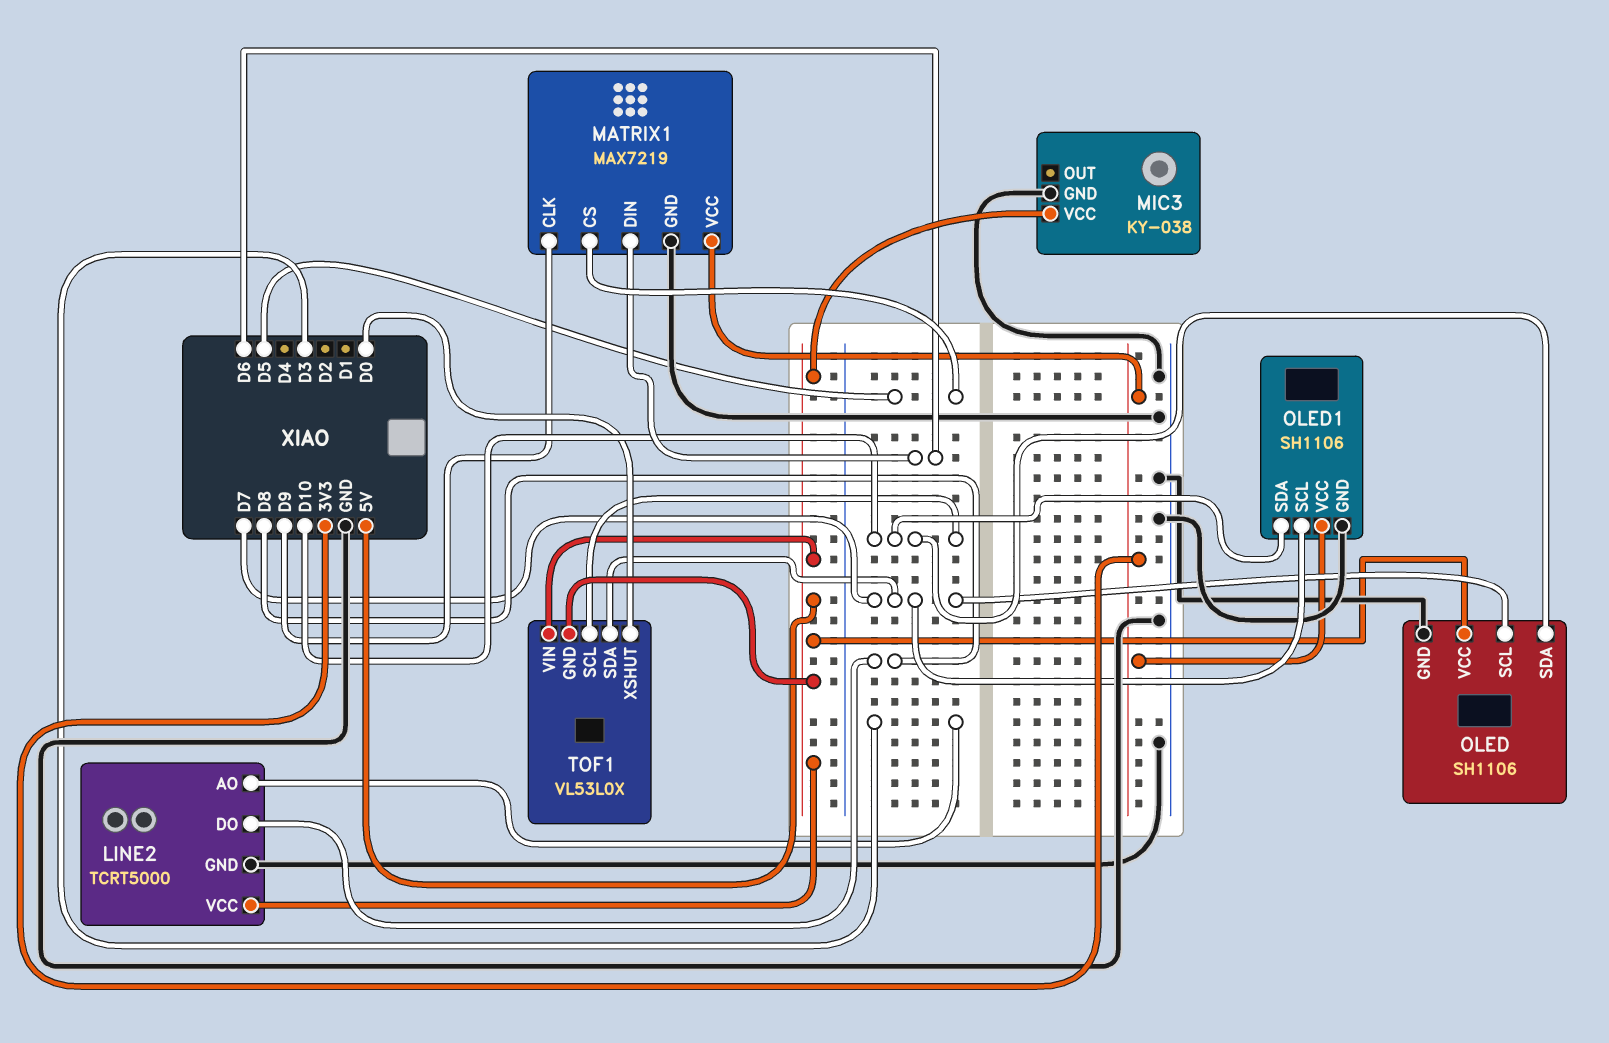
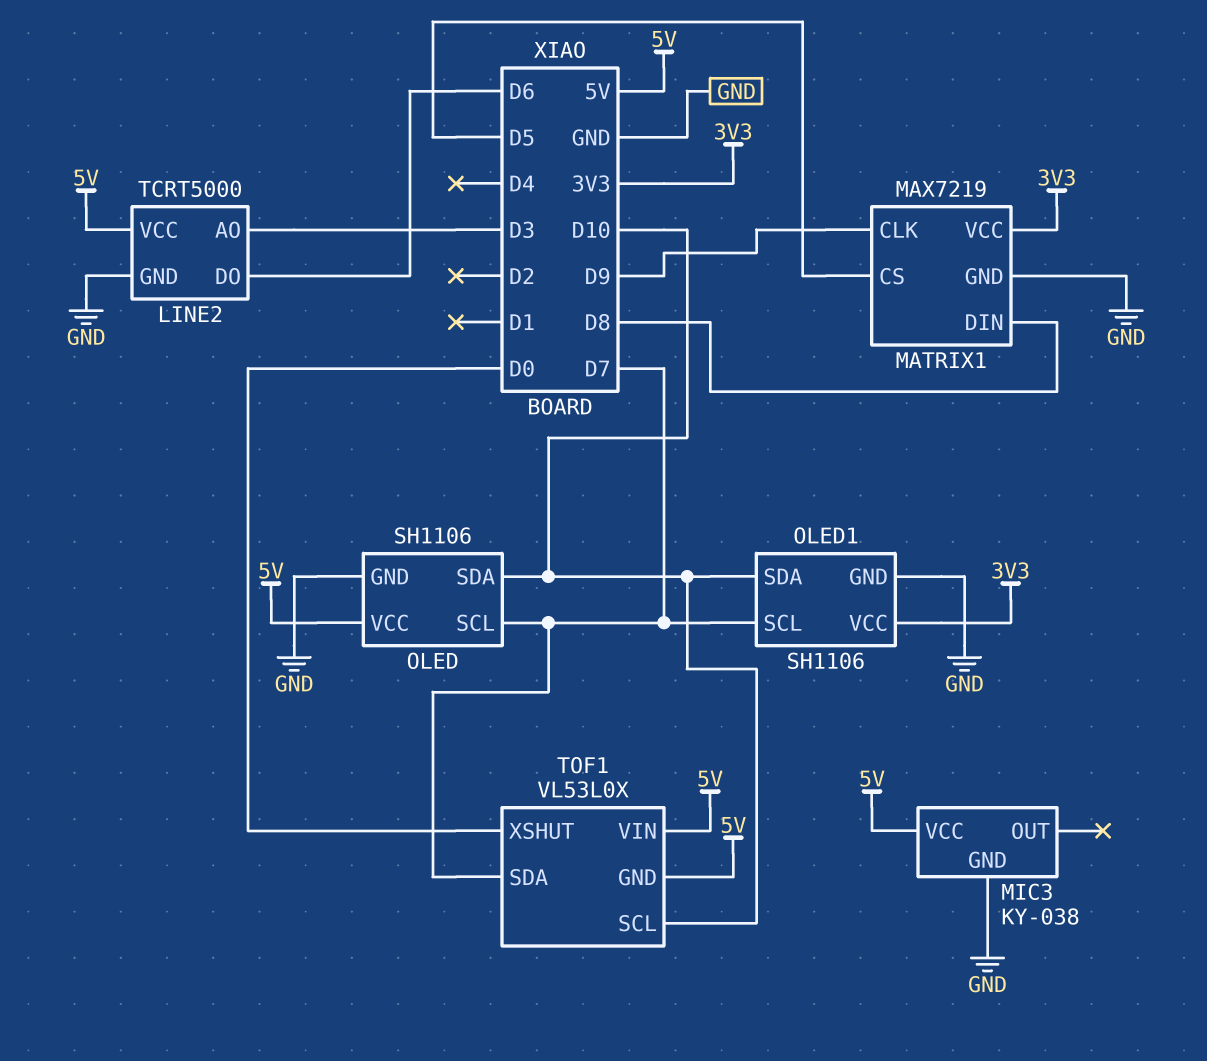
LINE2 pin DO: D8 -> D6
MATRIX1 pin DIN: D6 -> D8

